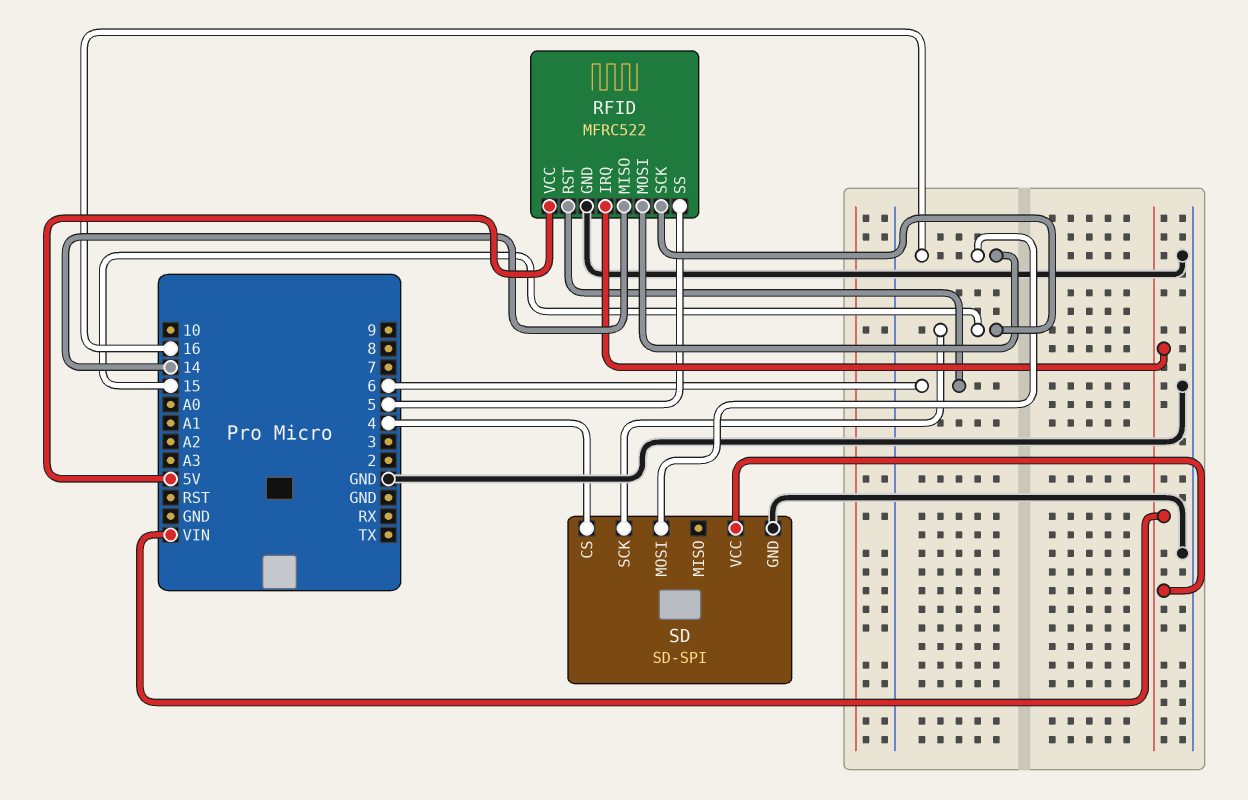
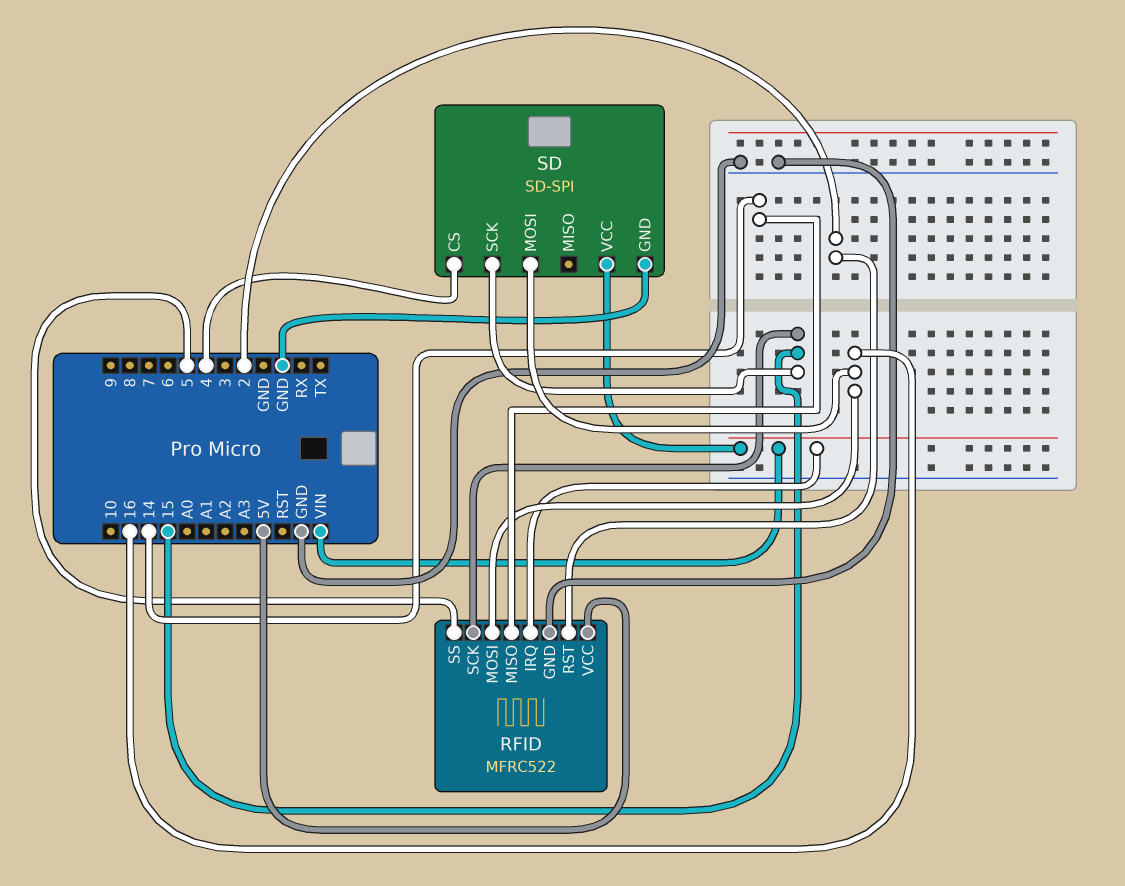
RFID pin RST: 6 -> 2

